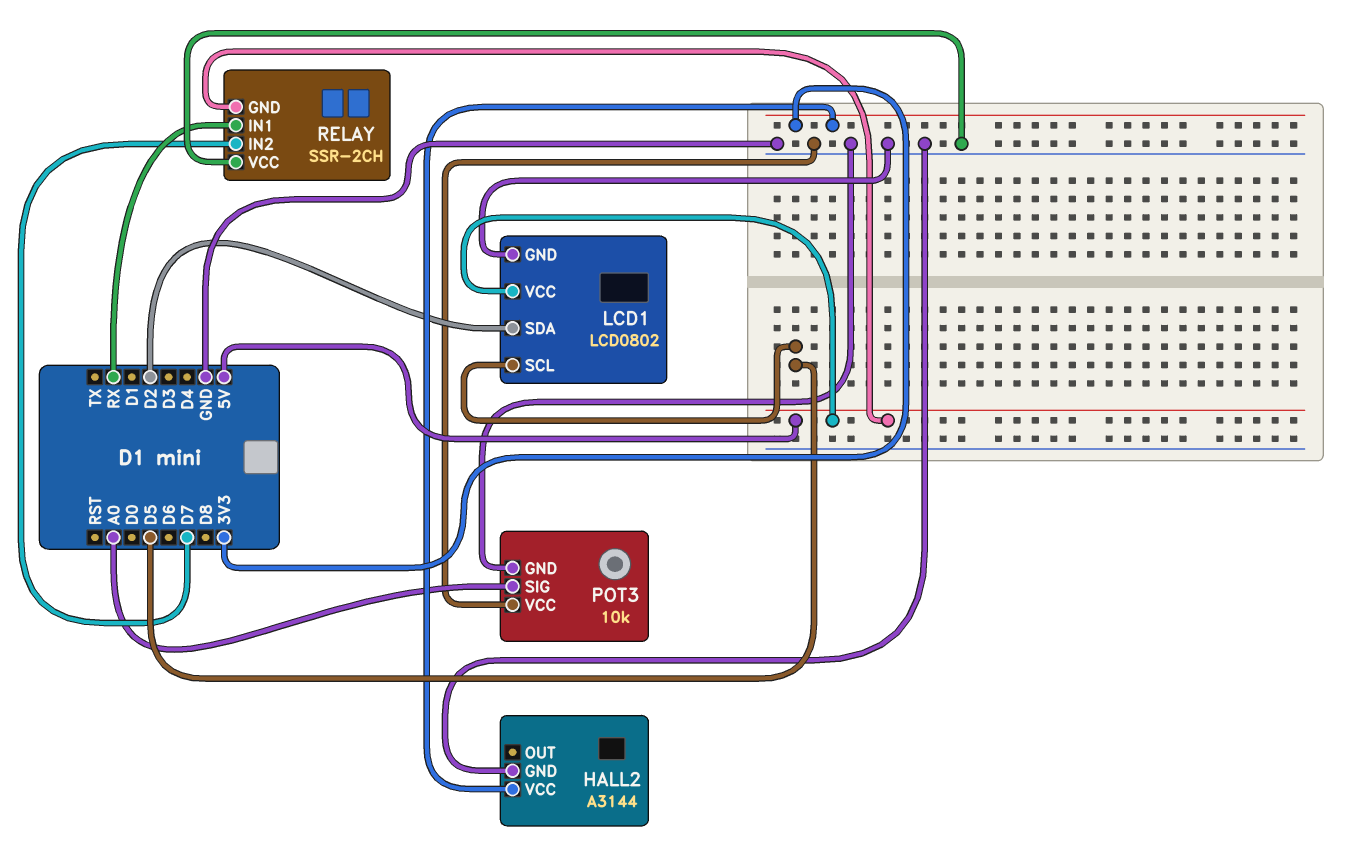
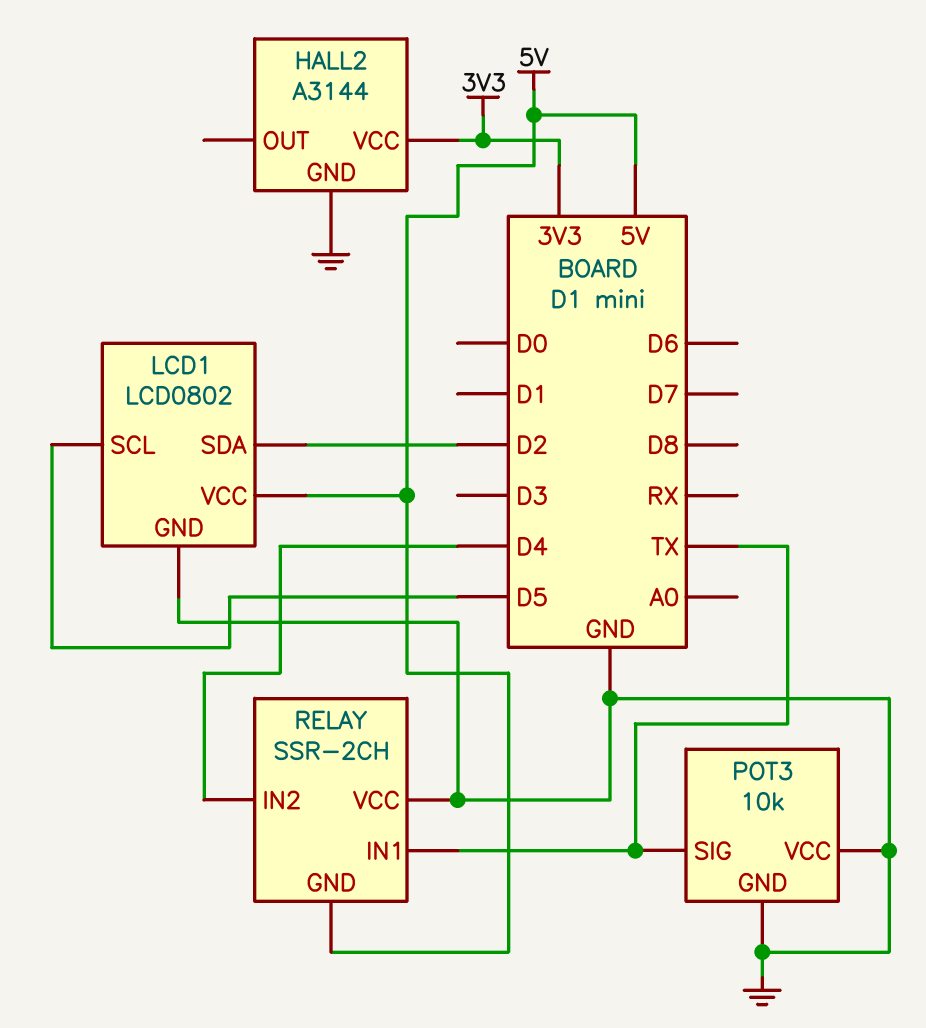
POT3 pin SIG: A0 -> TX
RELAY pin IN1: RX -> TX
RELAY pin IN2: D7 -> D4

